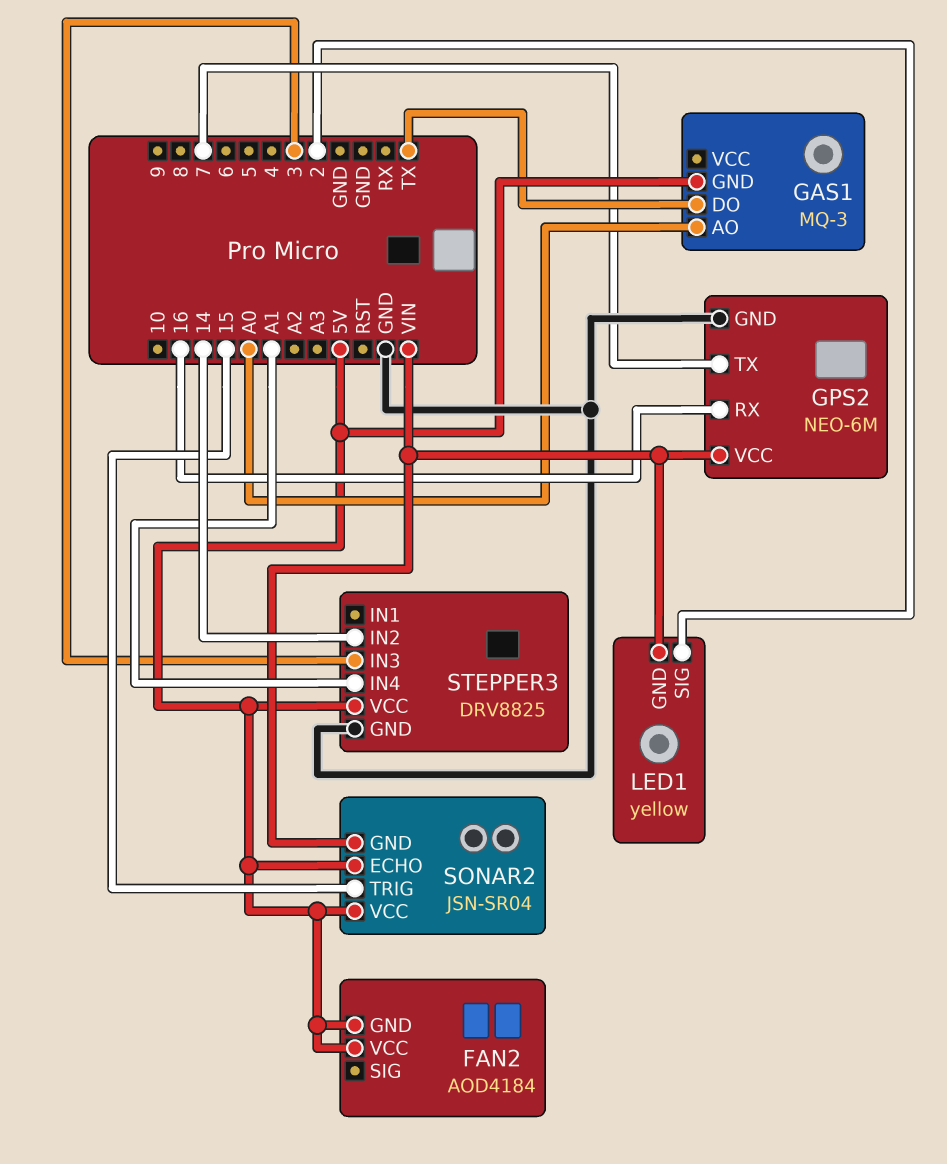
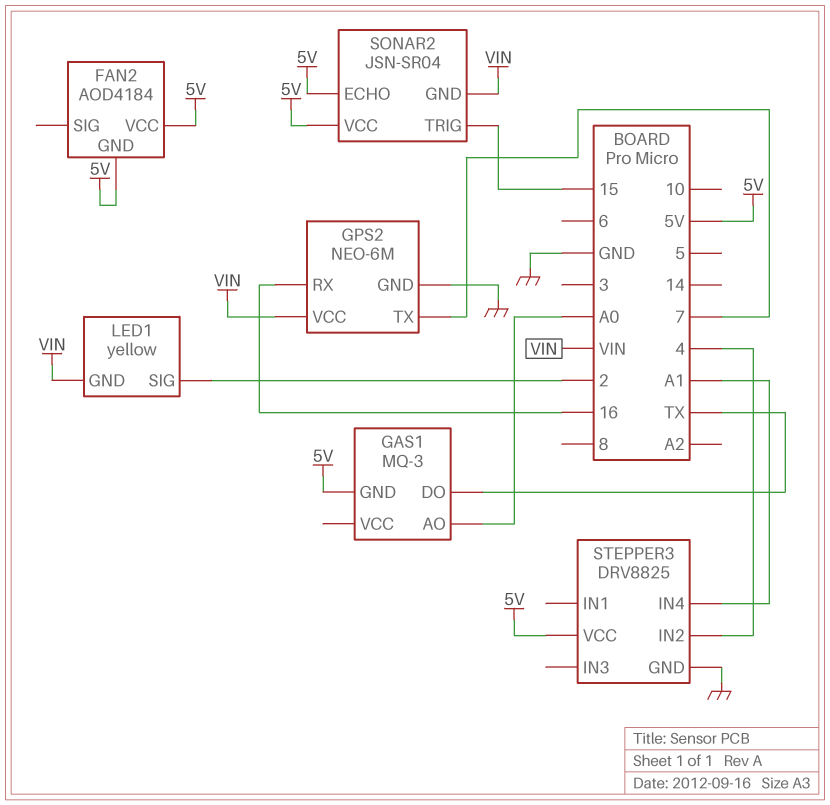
STEPPER3 pin IN2: 14 -> 4
STEPPER3 pin IN3: 3 -> none

